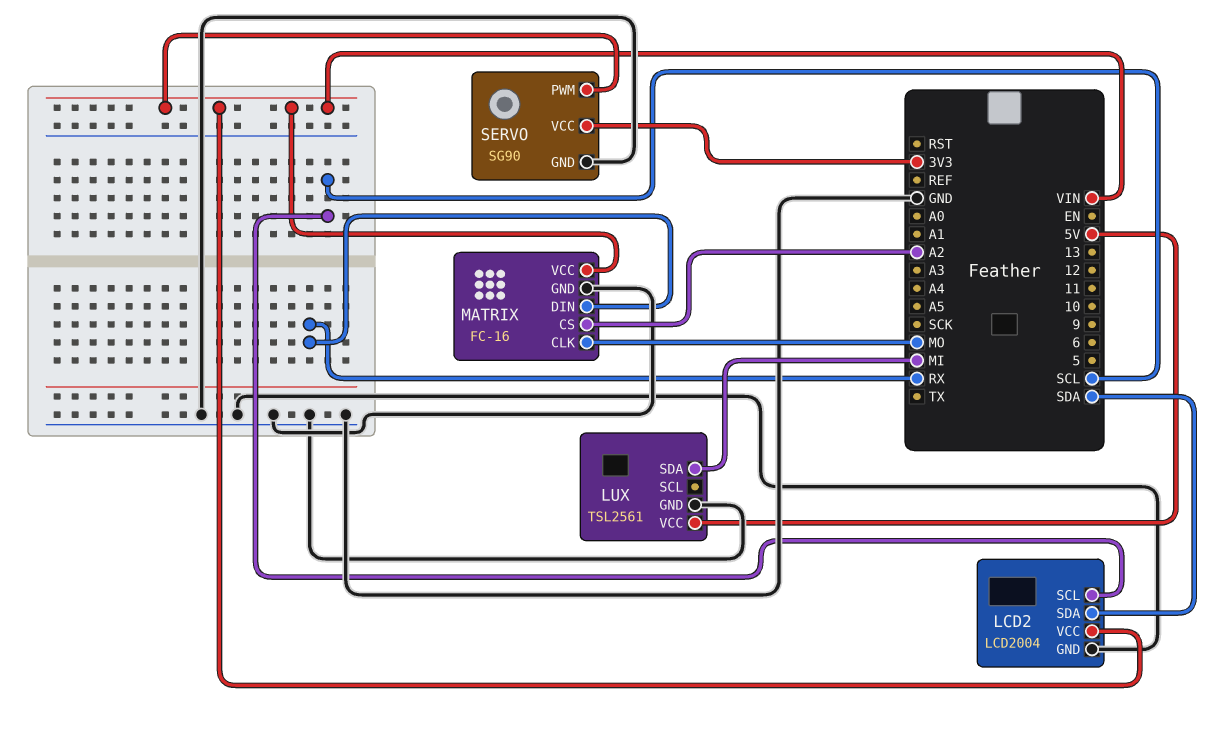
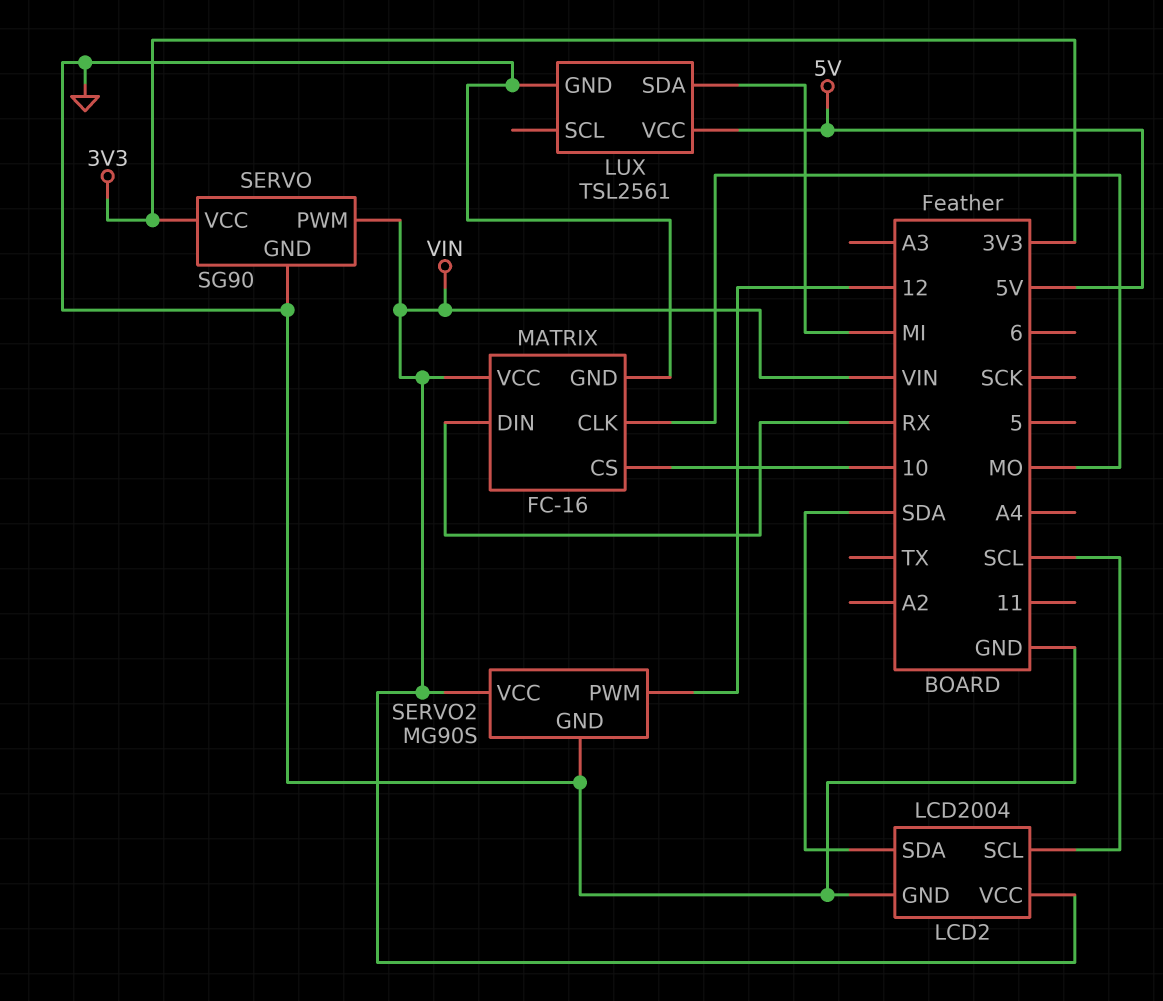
MATRIX pin CS: A2 -> 10
SERVO2: none -> MG90S
SERVO2 pin GND: none -> GND
SERVO2 pin PWM: none -> 12
SERVO2 pin VCC: none -> VIN

